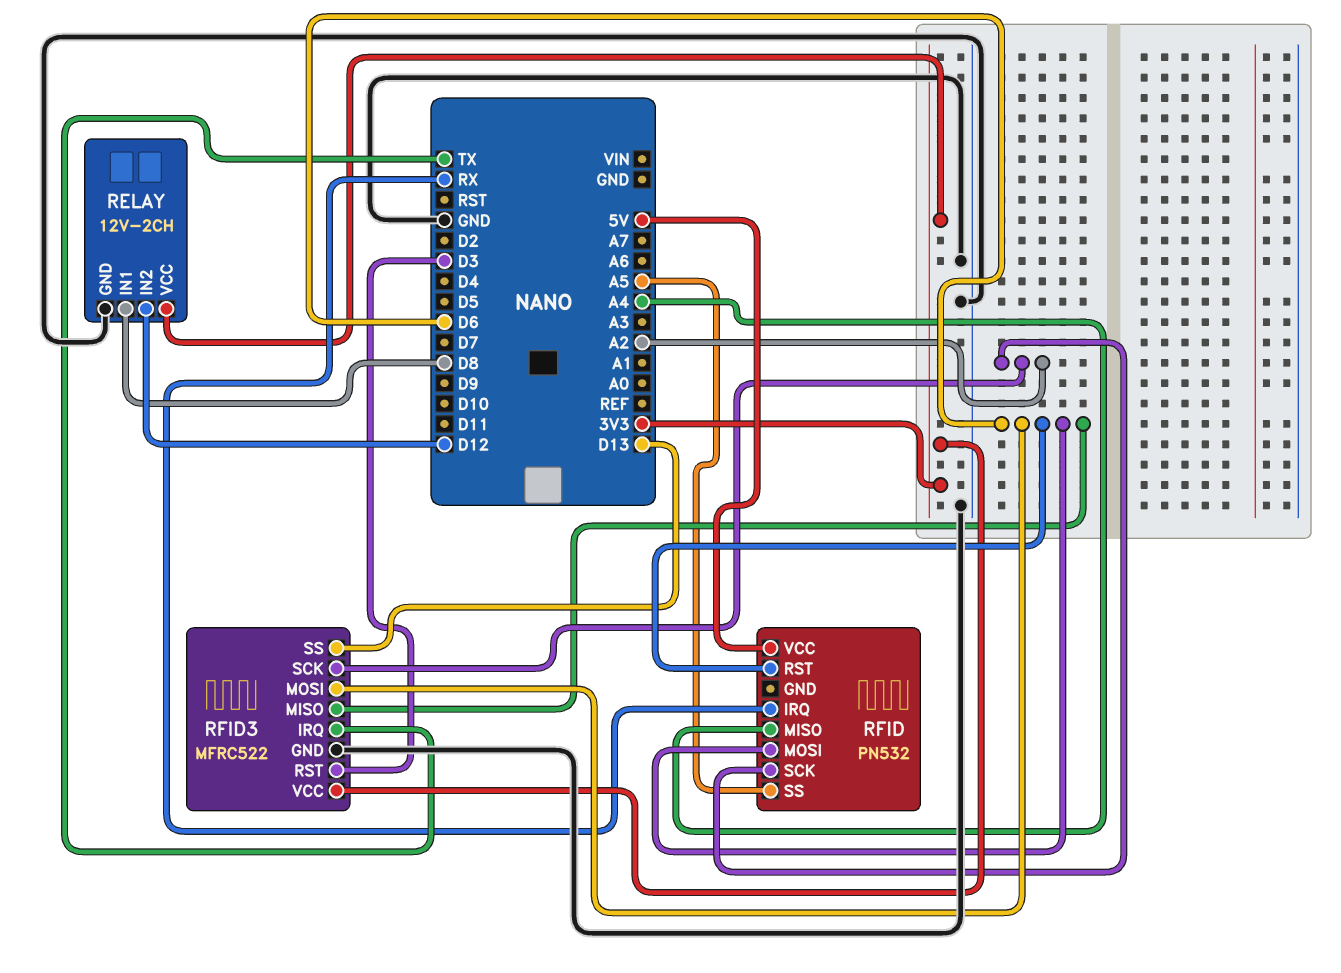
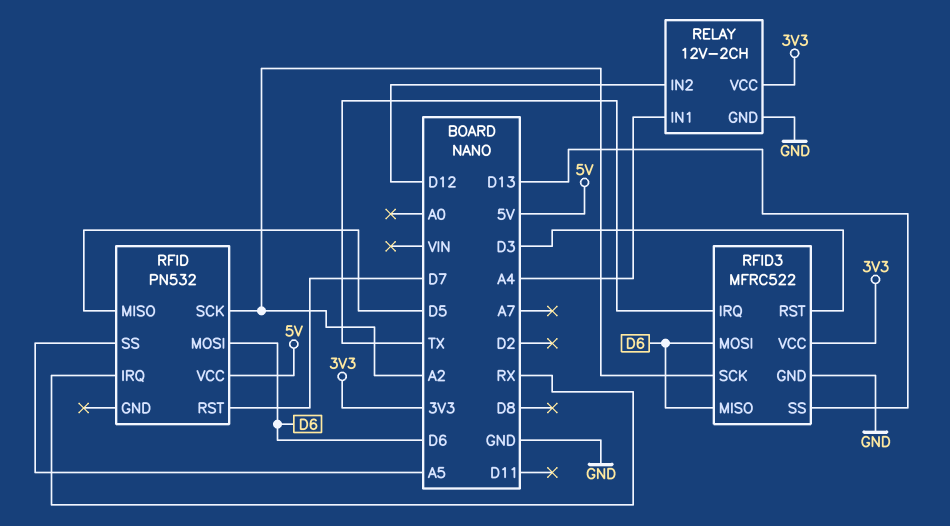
RELAY pin IN1: D8 -> A4
RFID pin MISO: A4 -> D5
RFID pin RST: D6 -> D7

